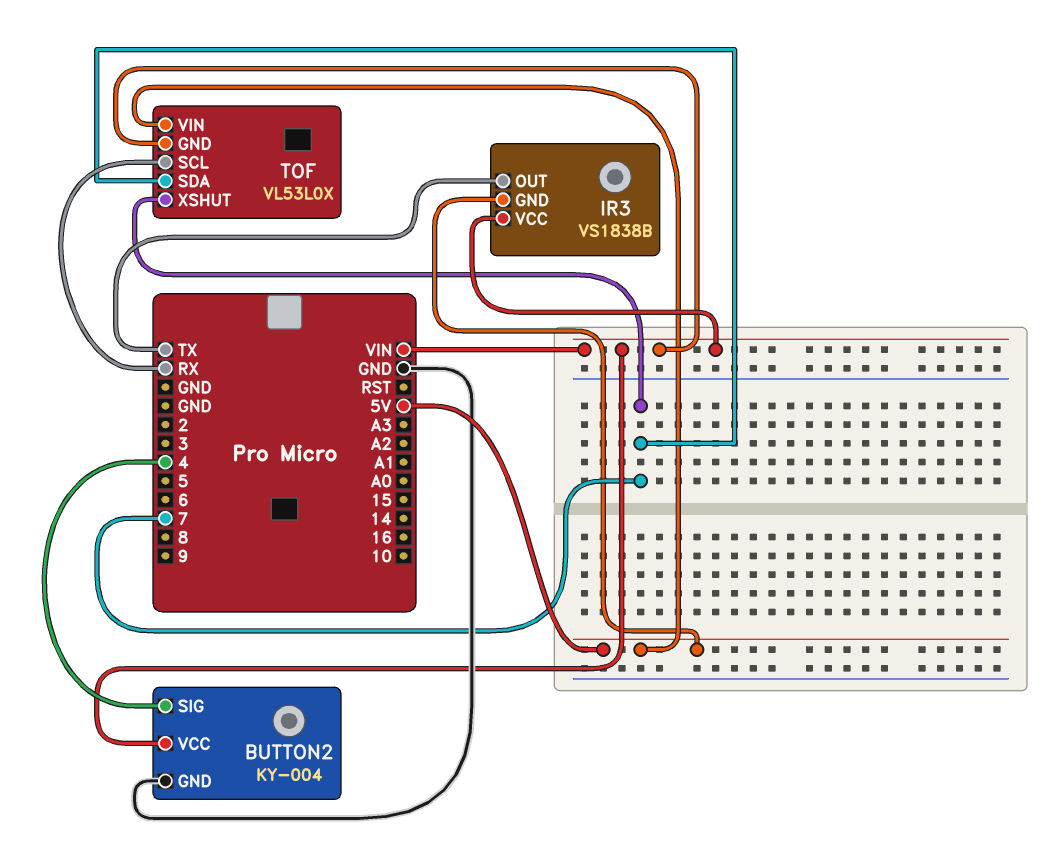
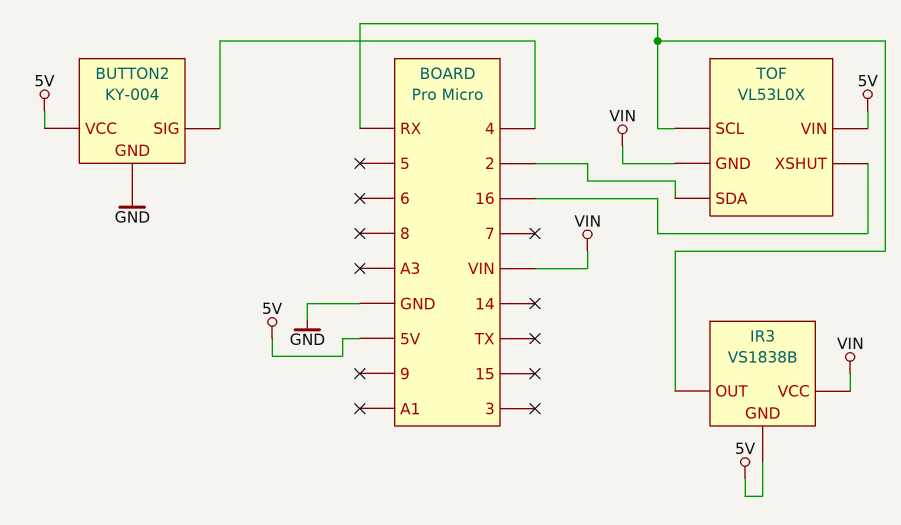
BUTTON2 pin VCC: VIN -> 5V
IR3 pin OUT: TX -> RX
TOF pin SDA: 7 -> 2
TOF pin XSHUT: 7 -> 16

